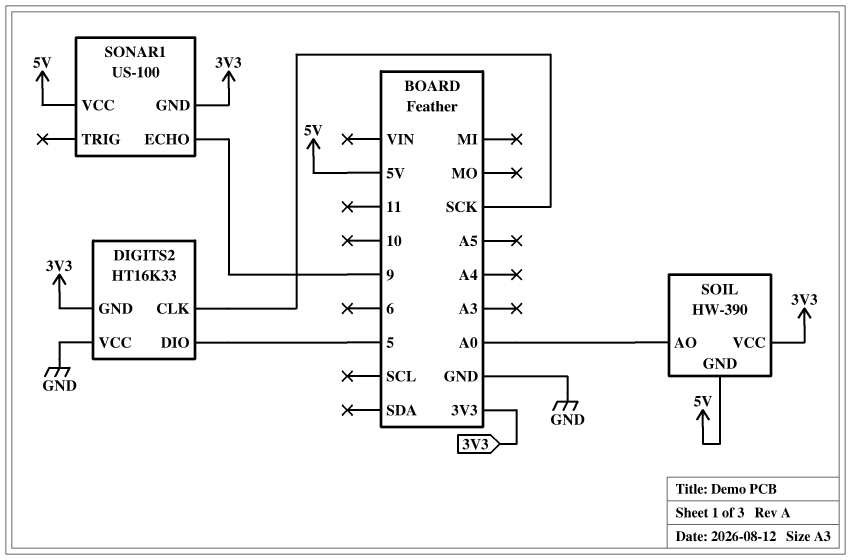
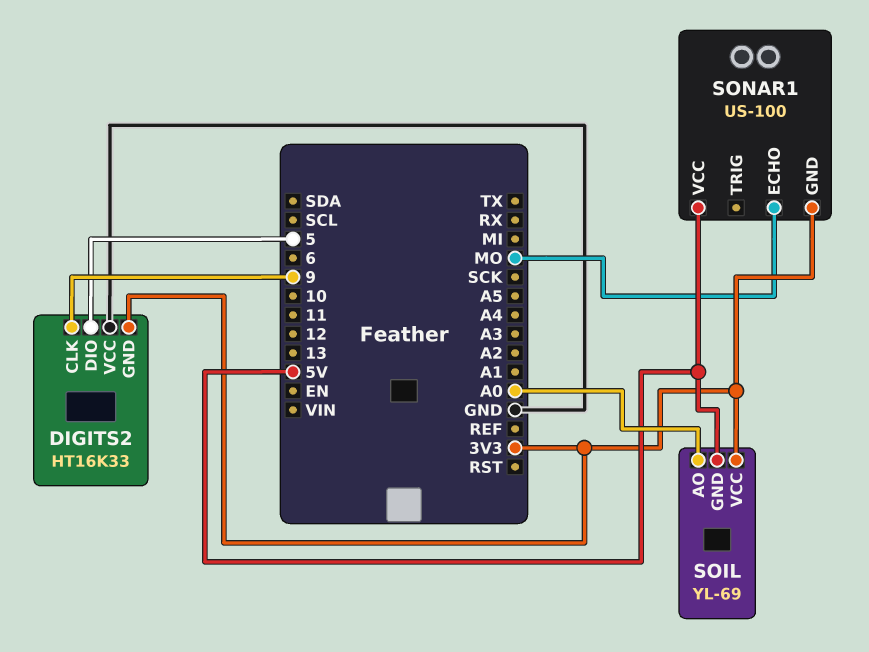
DIGITS2 pin CLK: SCK -> 9
SOIL: HW-390 -> YL-69
SONAR1 pin ECHO: 9 -> MO

